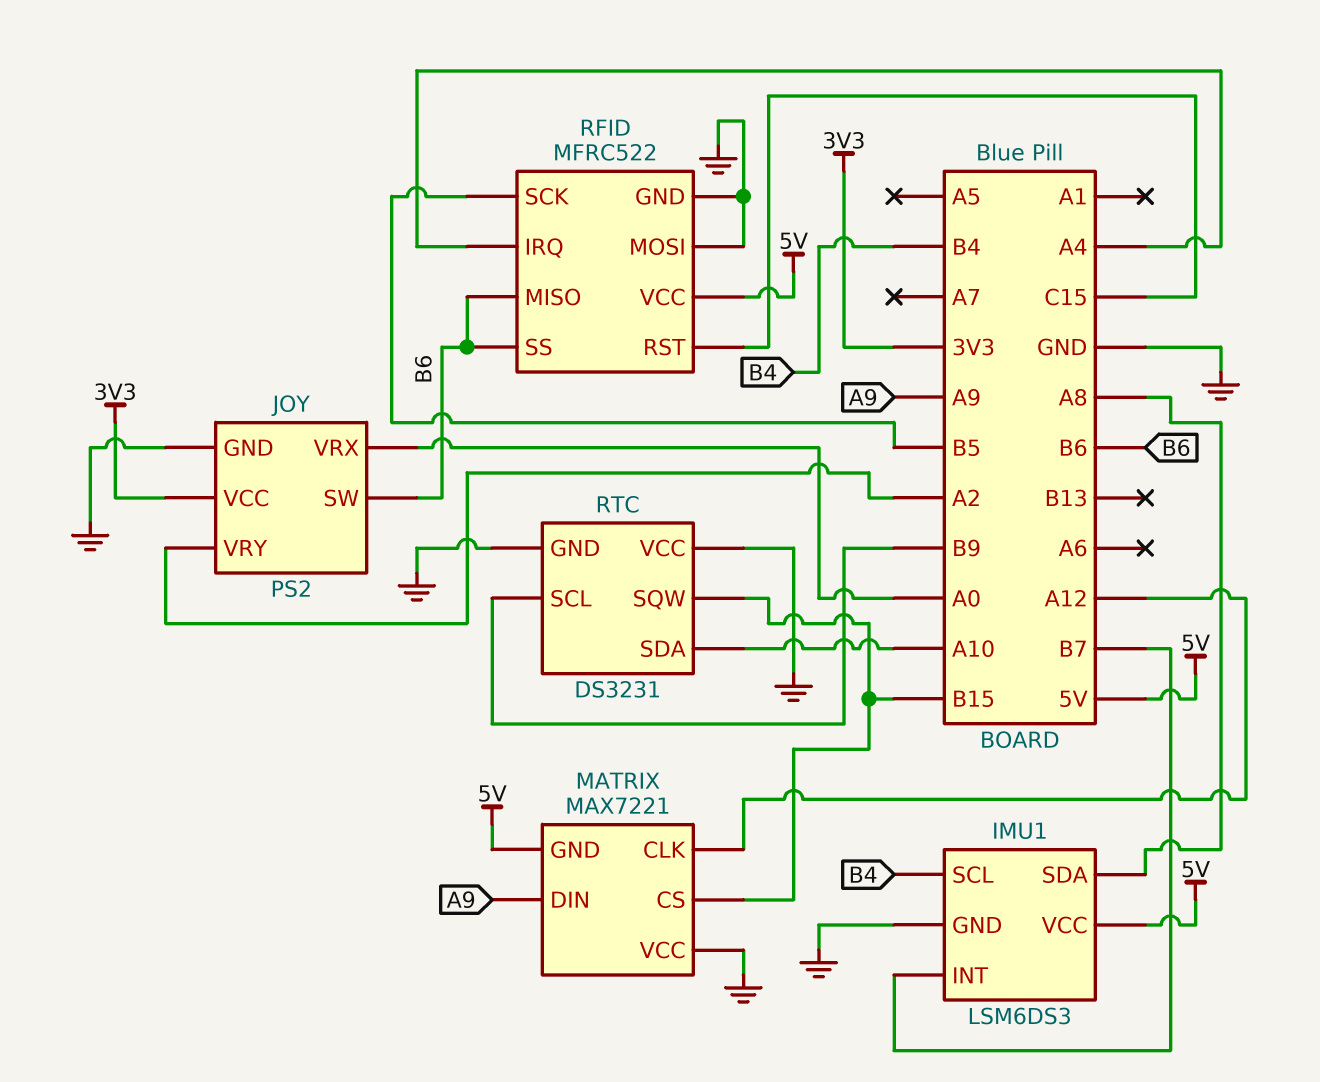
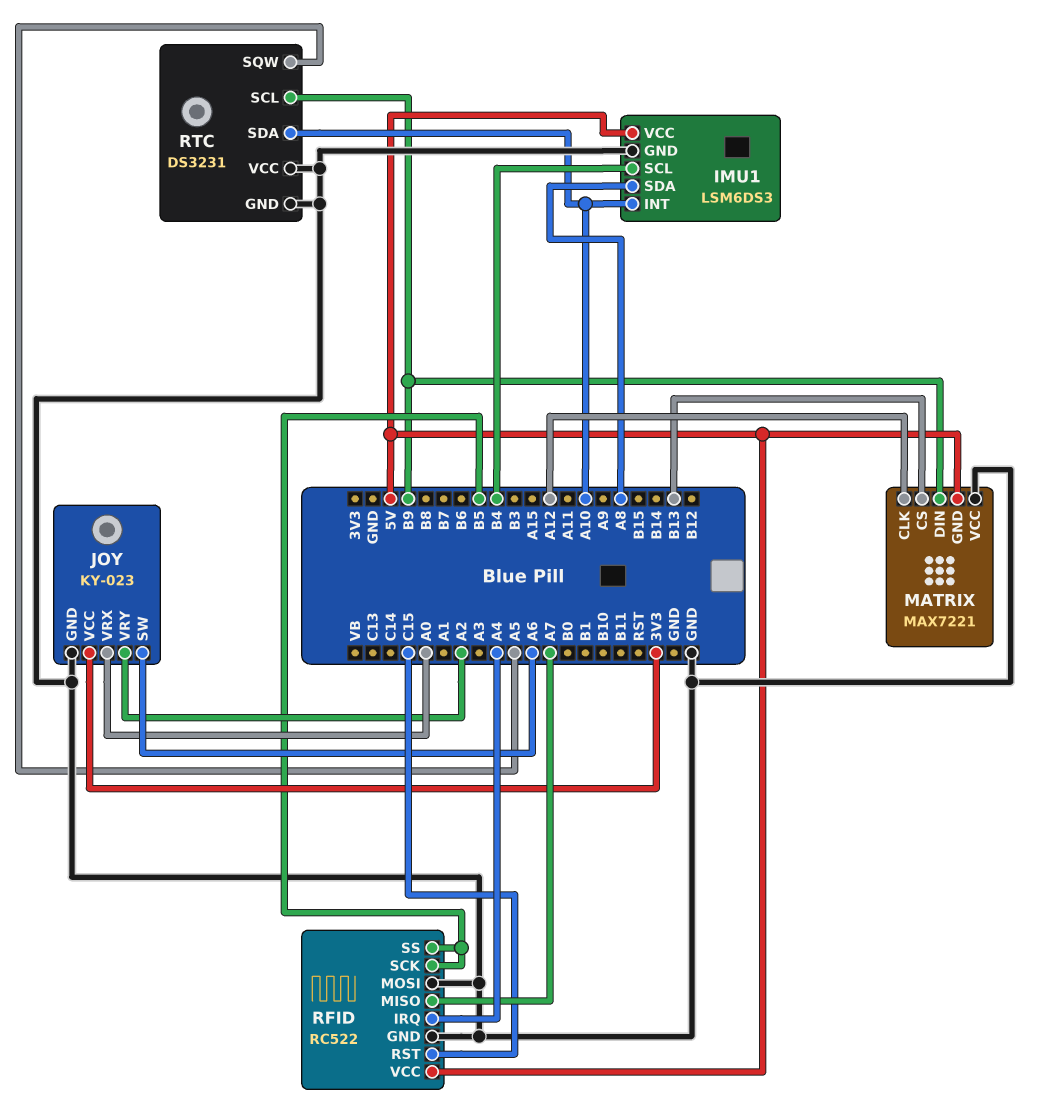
IMU1 pin INT: B7 -> A10
JOY: PS2 -> KY-023
JOY pin SW: B6 -> A6
MATRIX pin CS: B15 -> B13
MATRIX pin DIN: A9 -> B9
RFID: MFRC522 -> RC522
RFID pin MISO: B6 -> A7
RFID pin SS: B6 -> B5
RTC pin SQW: B15 -> A5

